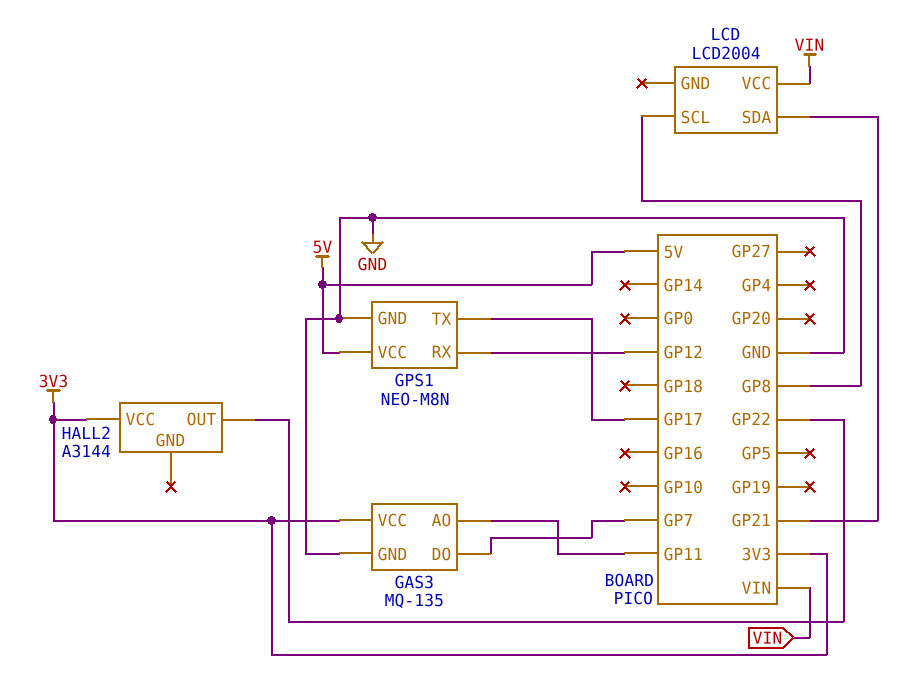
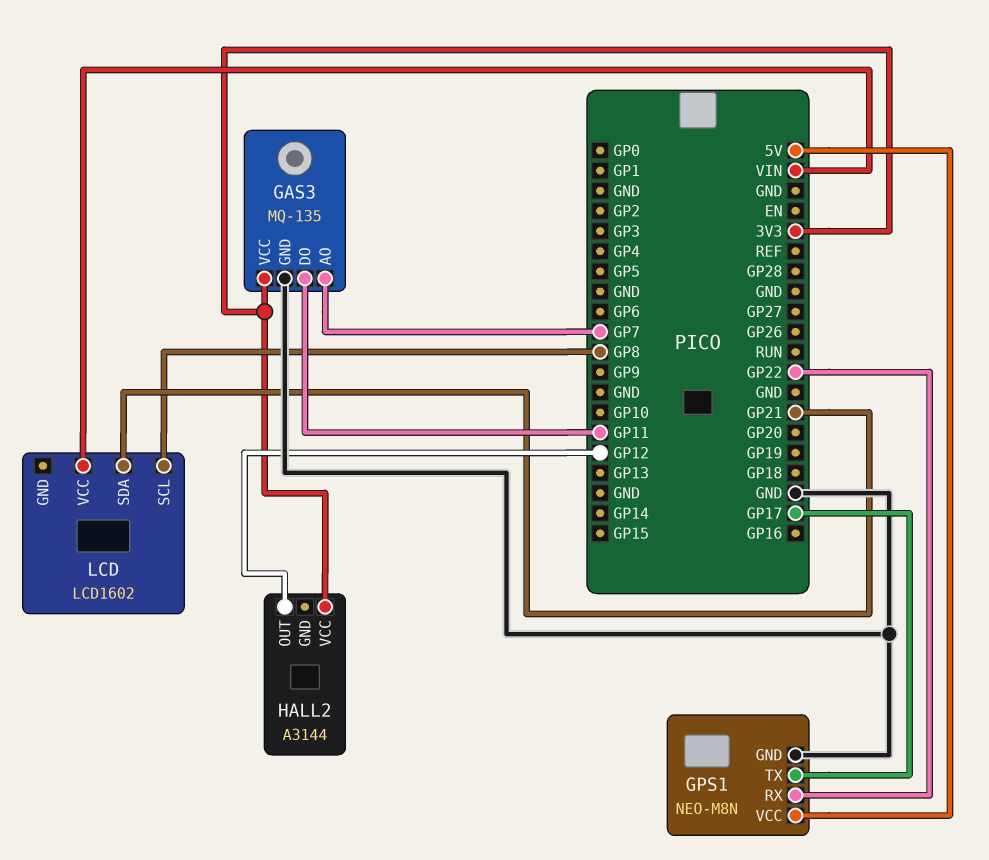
GAS3 pin AO: GP11 -> GP7
GAS3 pin DO: GP7 -> GP11
GPS1 pin RX: GP12 -> GP22
HALL2 pin OUT: GP22 -> GP12
LCD: LCD2004 -> LCD1602

